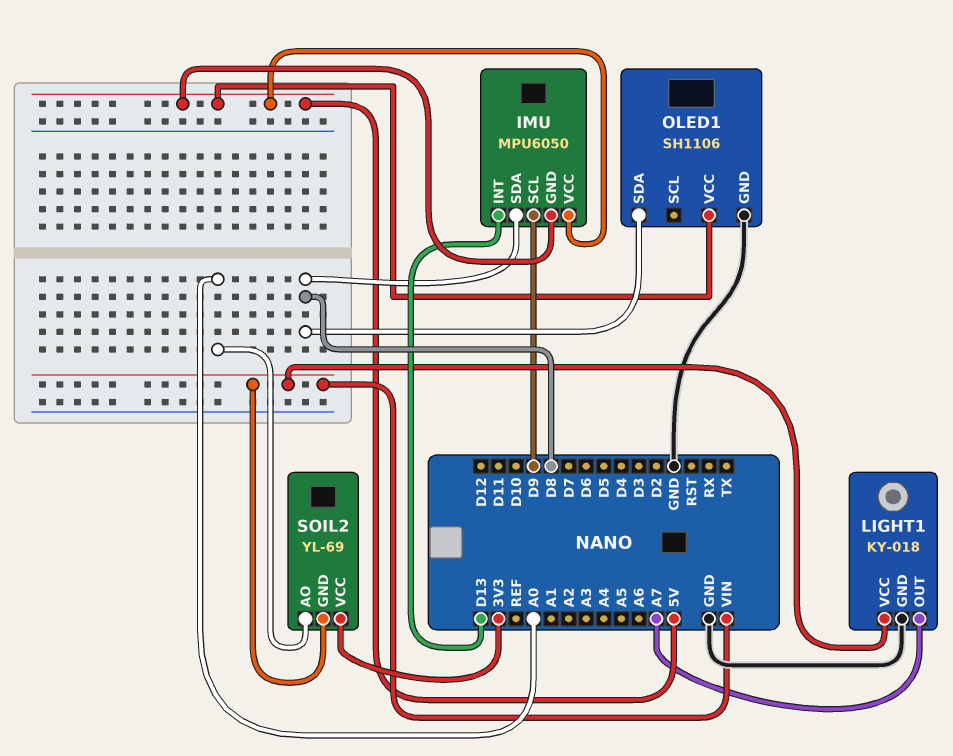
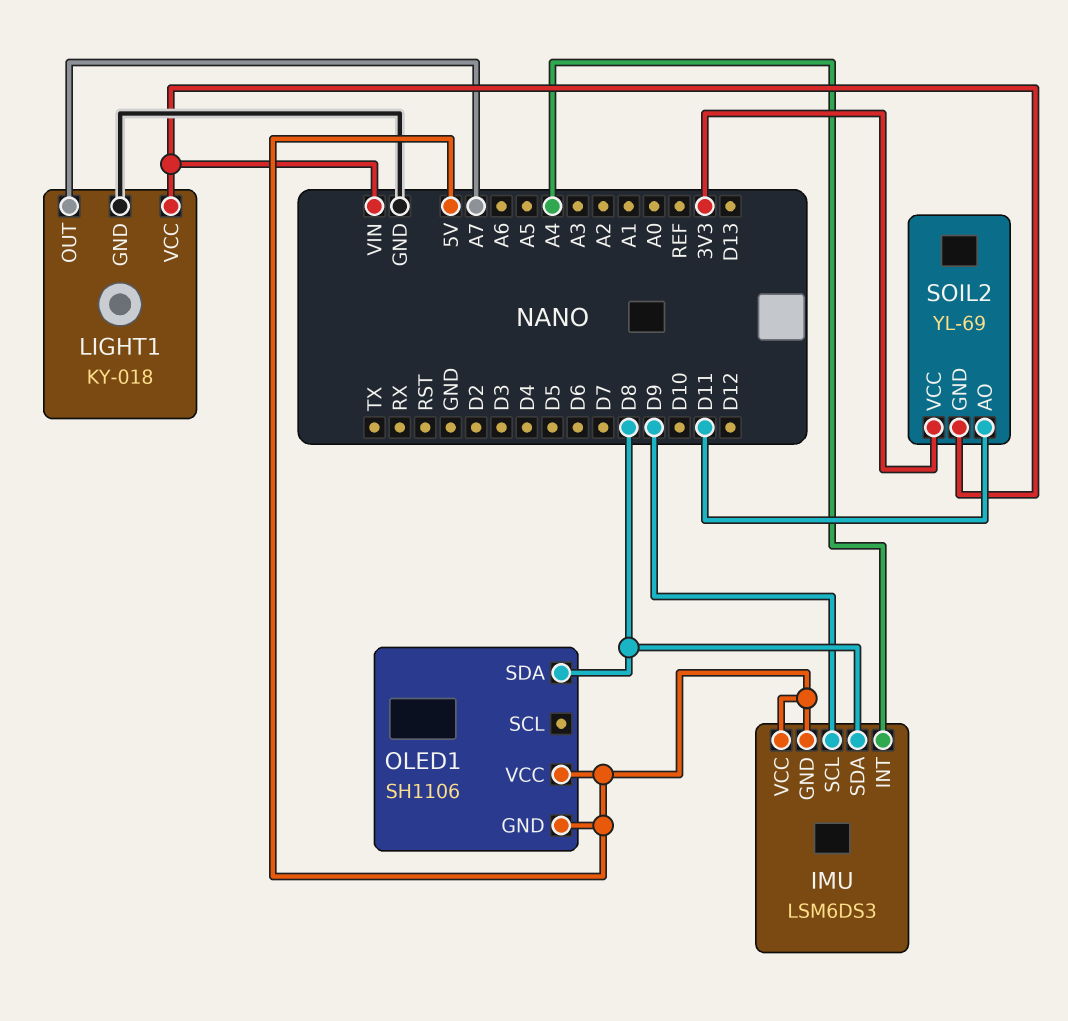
IMU: MPU6050 -> LSM6DS3
IMU pin INT: D13 -> A4
OLED1 pin GND: GND -> 5V
SOIL2 pin AO: A0 -> D11

